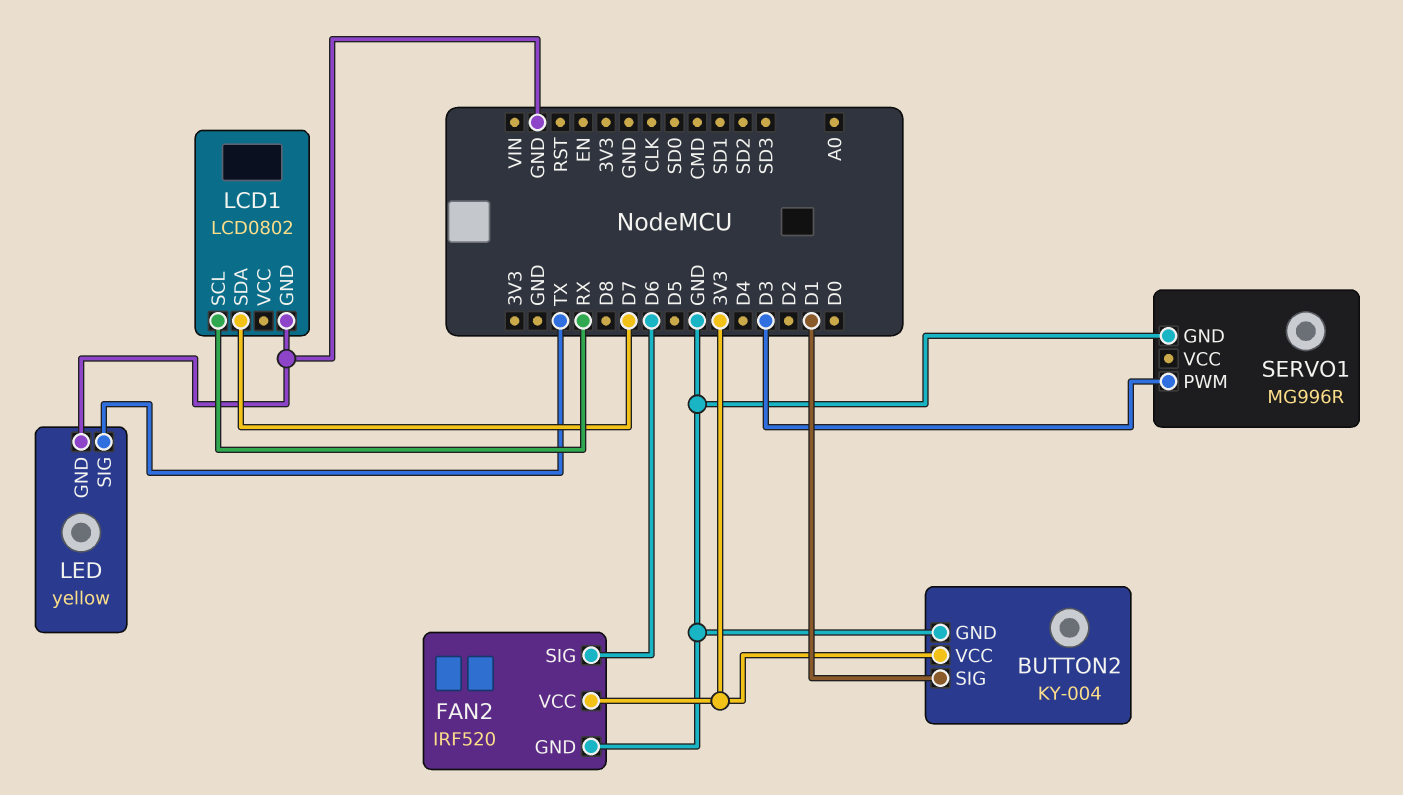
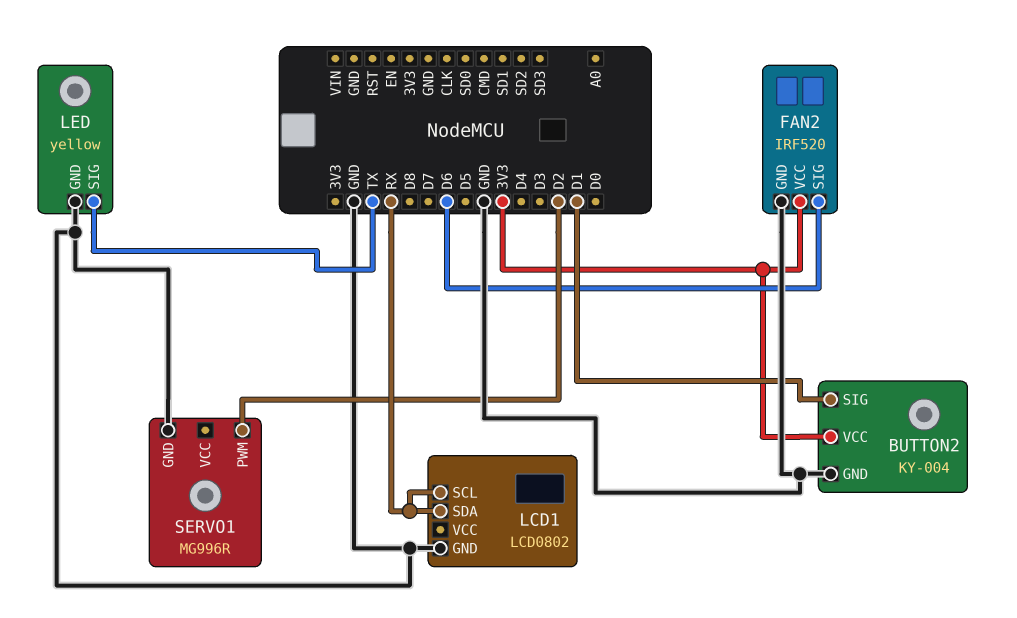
LCD1 pin SDA: D7 -> RX
SERVO1 pin PWM: D3 -> D2

